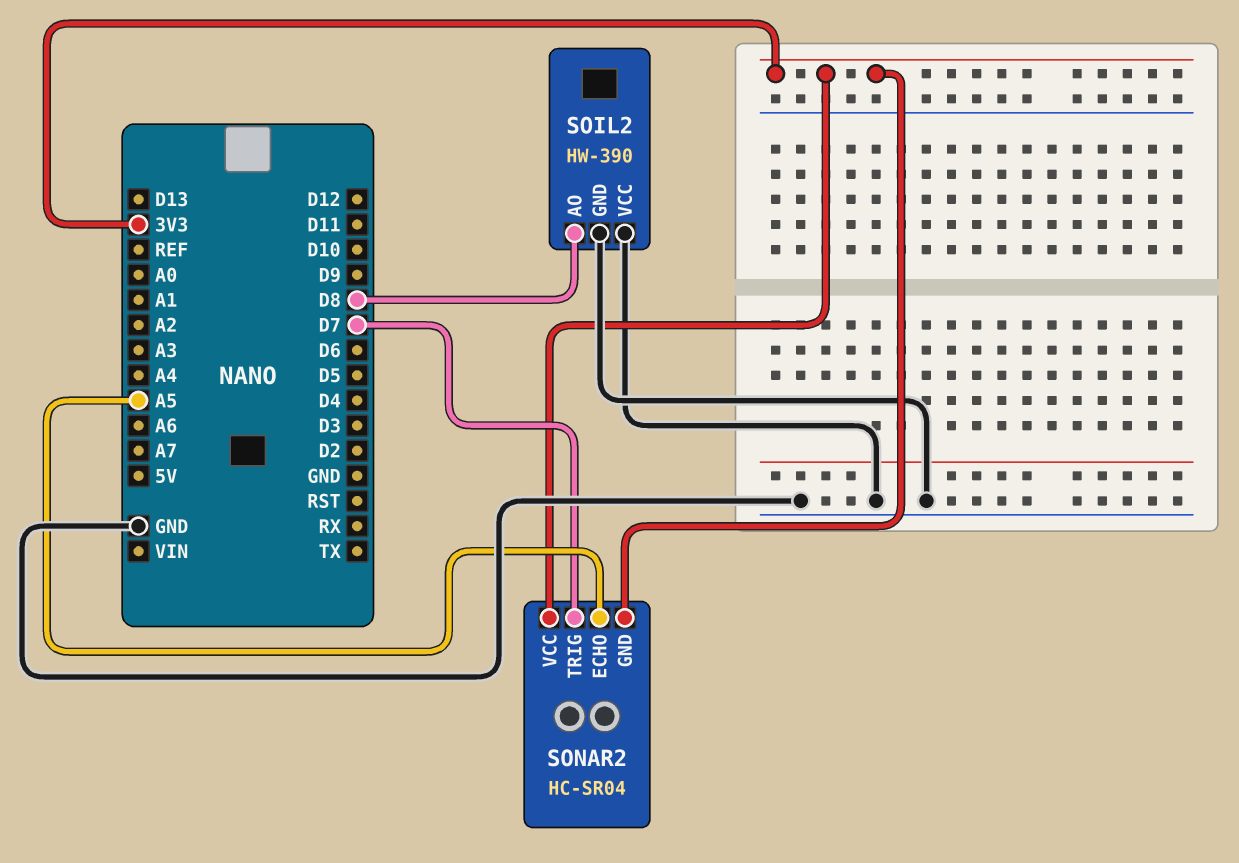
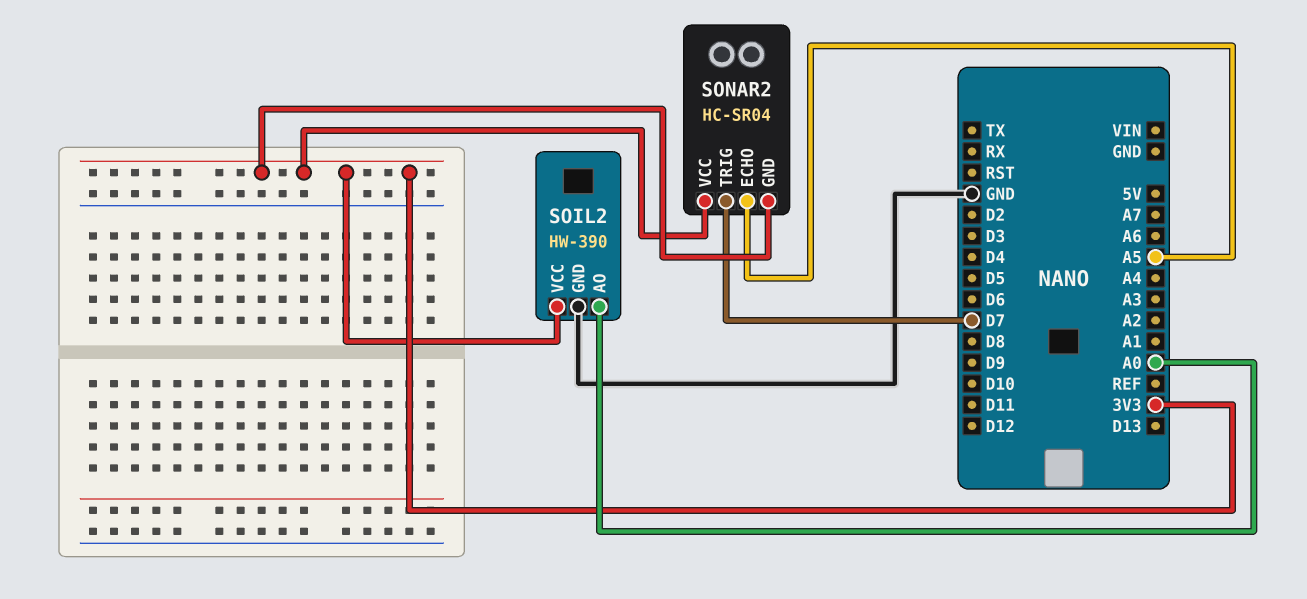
SOIL2 pin AO: D8 -> A0
SOIL2 pin VCC: GND -> 3V3

